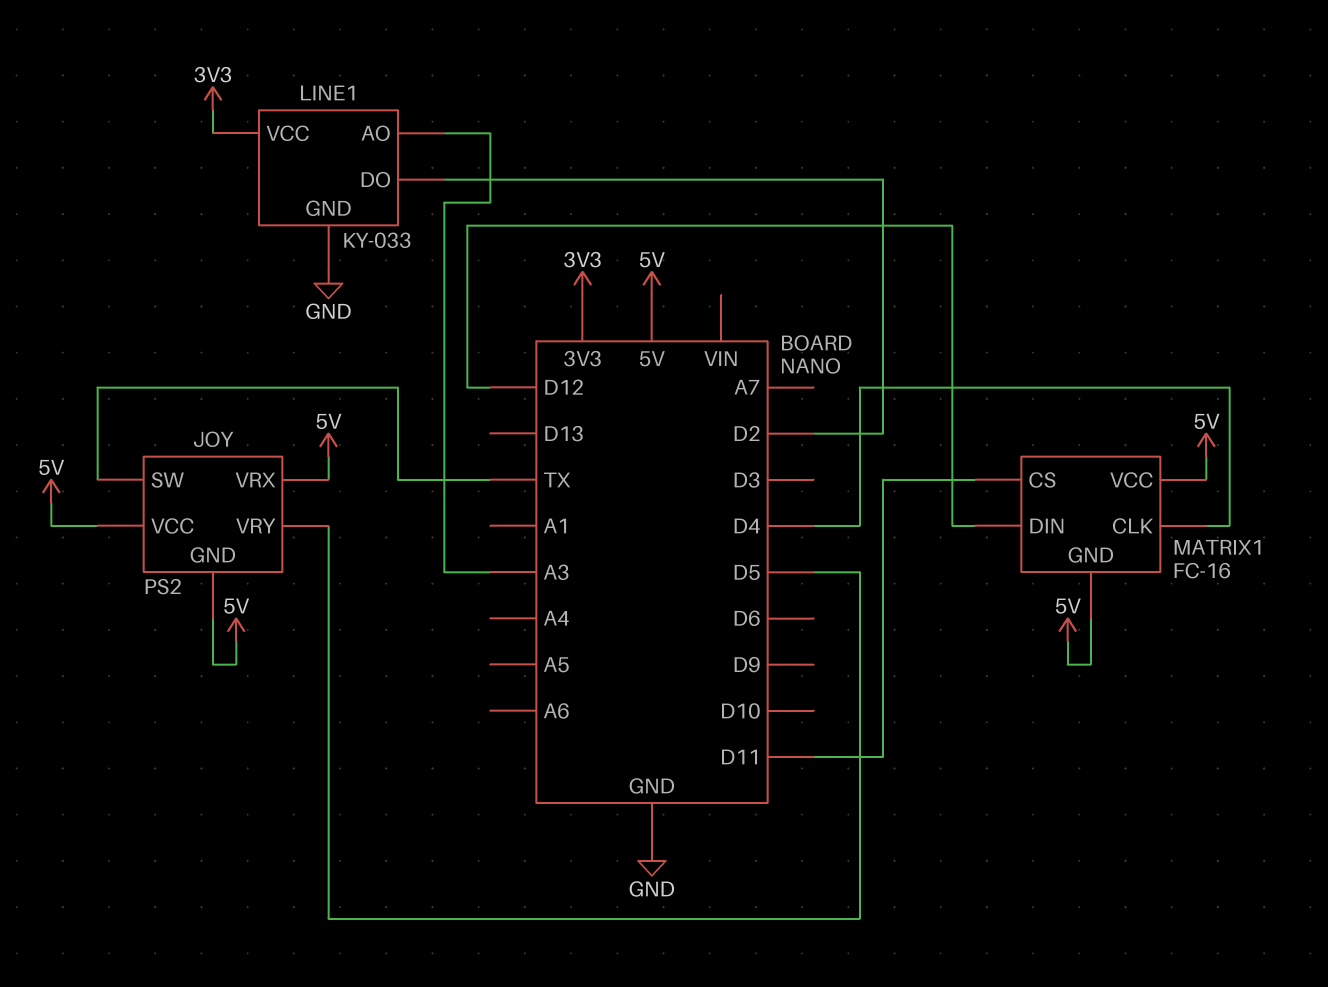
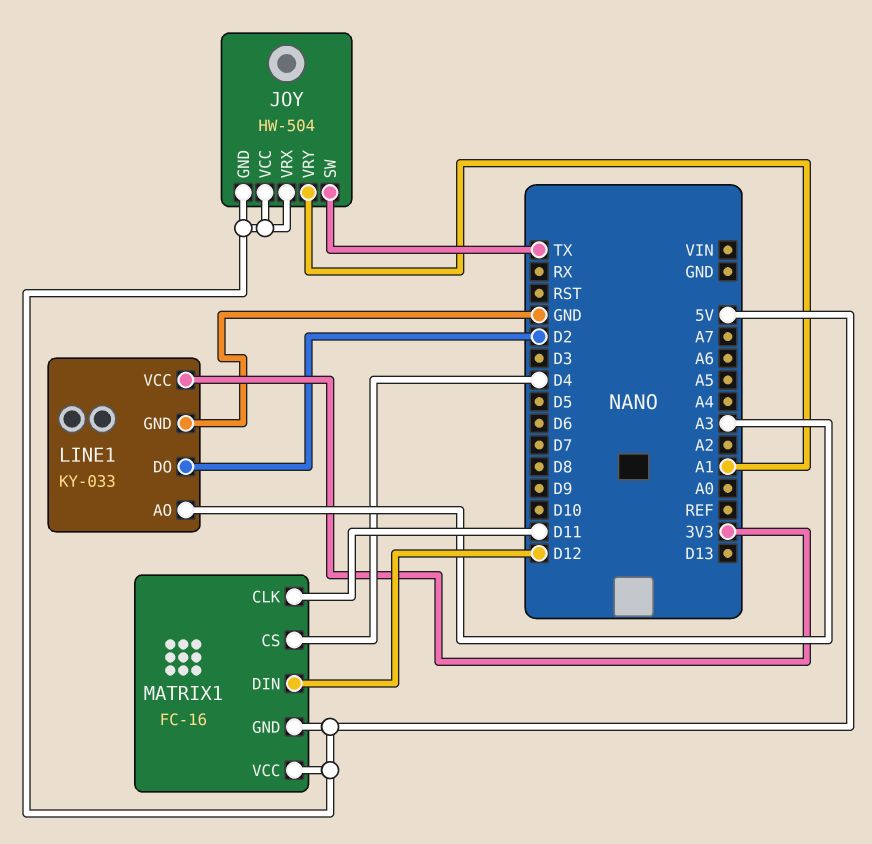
JOY: PS2 -> HW-504
JOY pin VRY: D5 -> A1
MATRIX1 pin CLK: D4 -> D11
MATRIX1 pin CS: D11 -> D4

